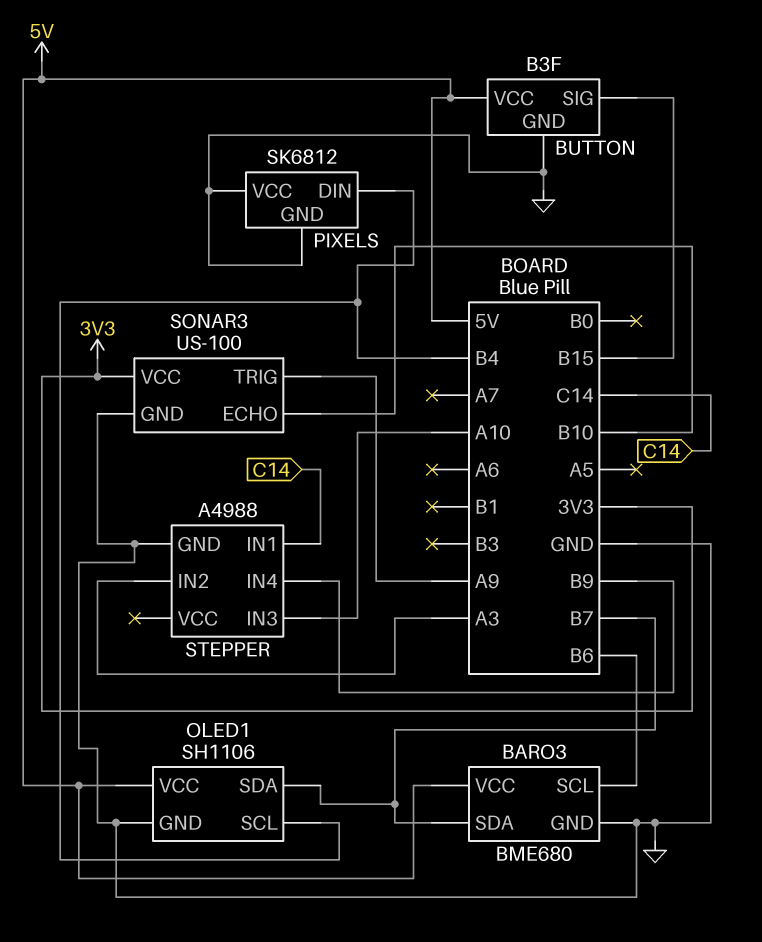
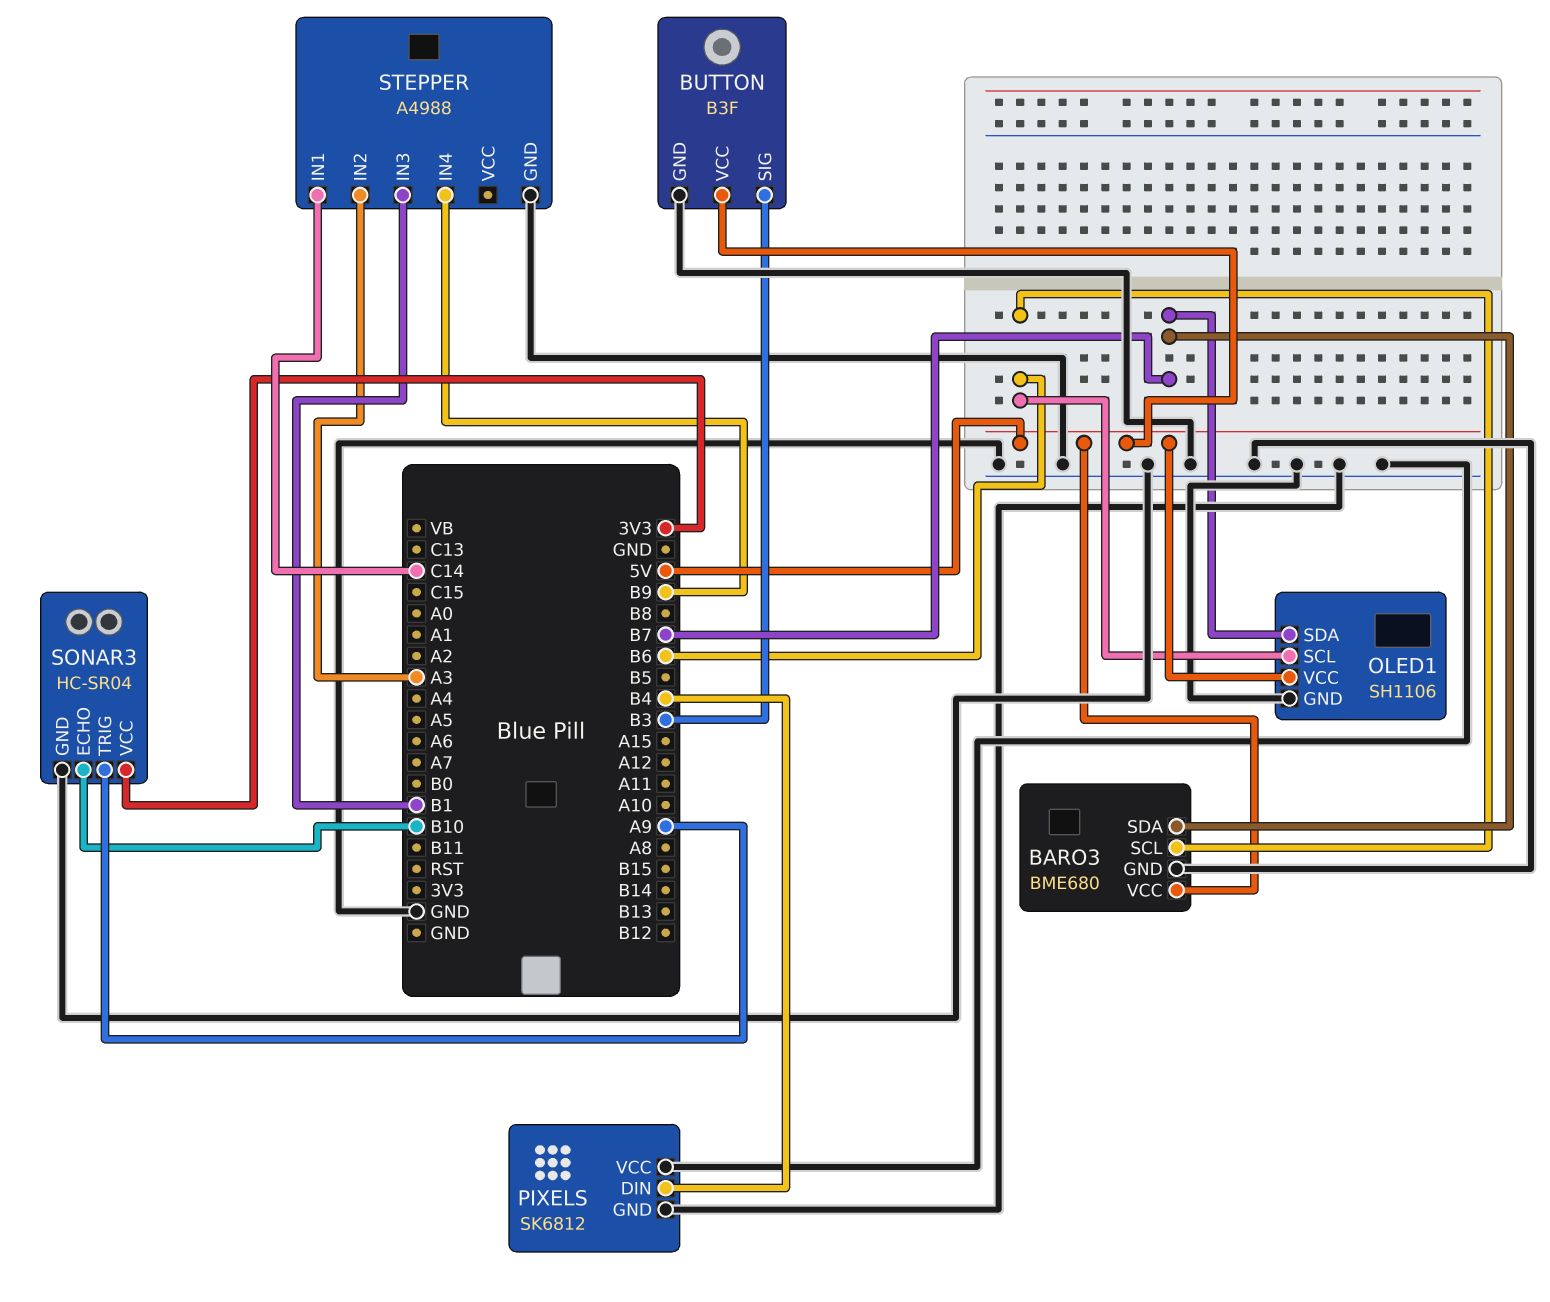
BUTTON pin SIG: B15 -> B3
OLED1 pin SCL: B4 -> B6
SONAR3: US-100 -> HC-SR04
STEPPER pin IN3: A10 -> B1

